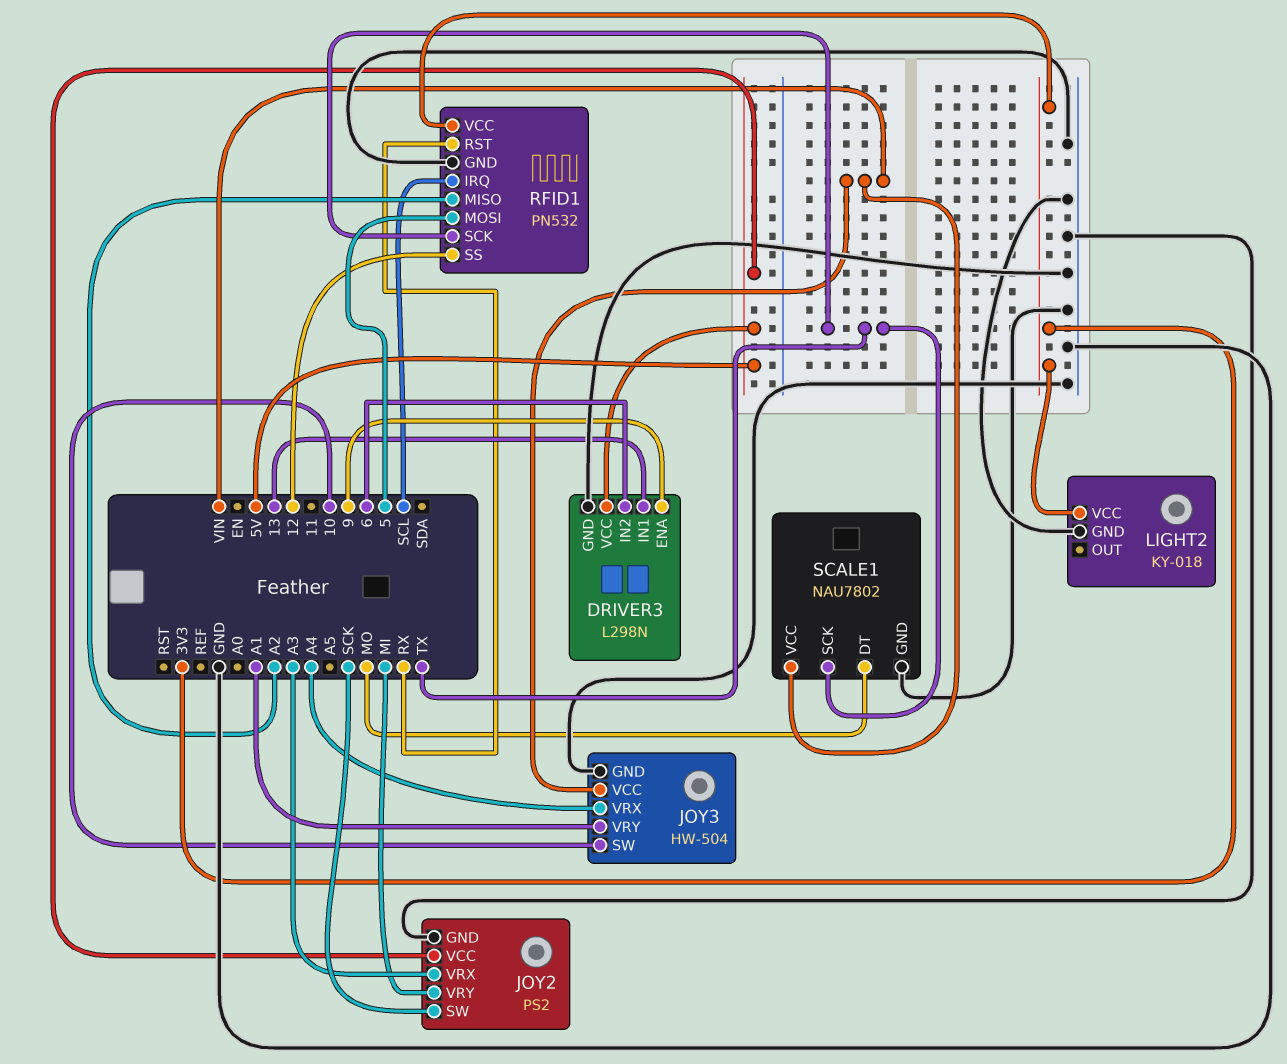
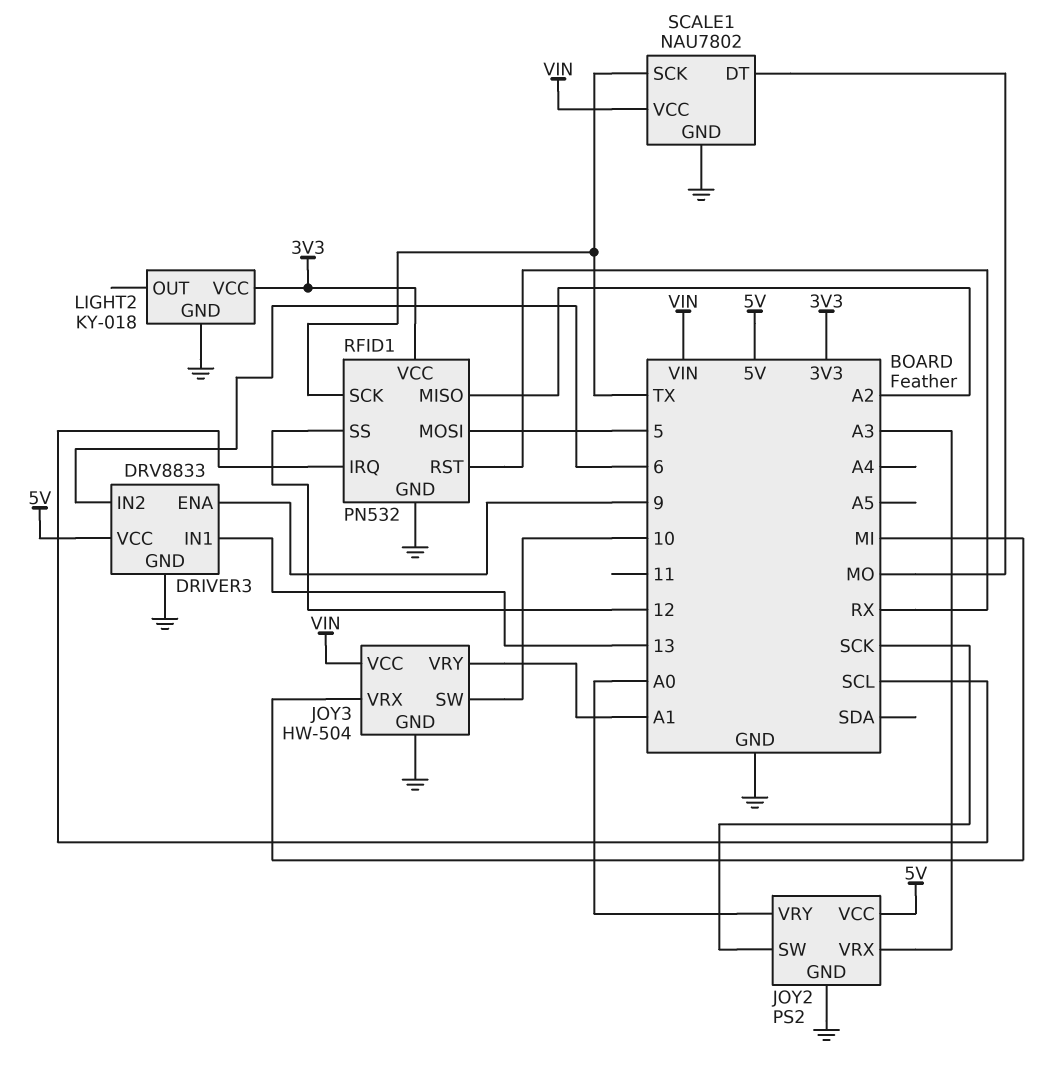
DRIVER3: L298N -> DRV8833
JOY2 pin VRY: MI -> A0
JOY3 pin VRX: A4 -> MI

